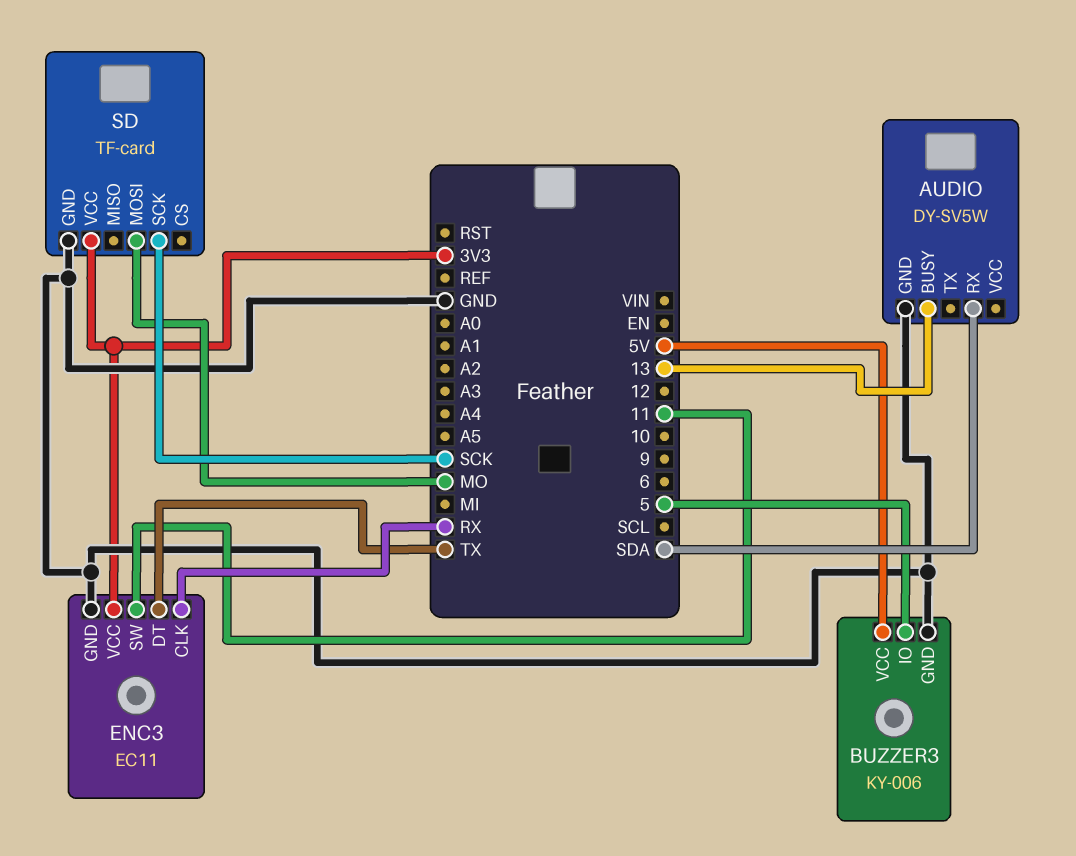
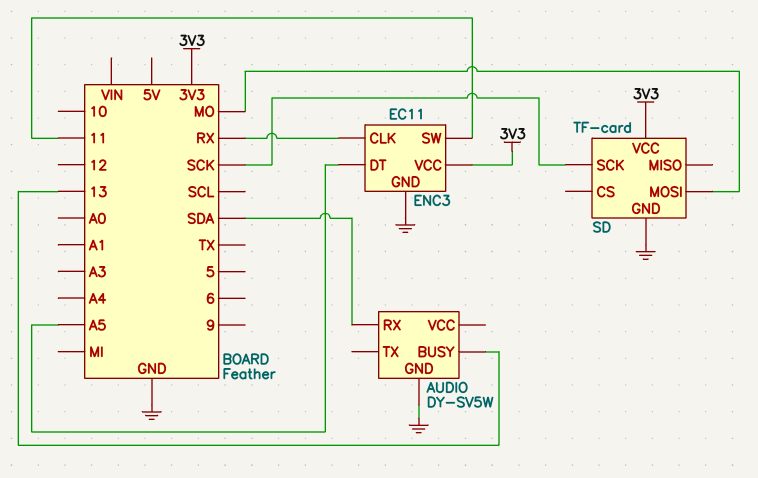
BUZZER3: KY-006 -> none
BUZZER3 pin GND: GND -> none
BUZZER3 pin IO: 5 -> none
BUZZER3 pin VCC: 5V -> none
ENC3 pin DT: TX -> A5

